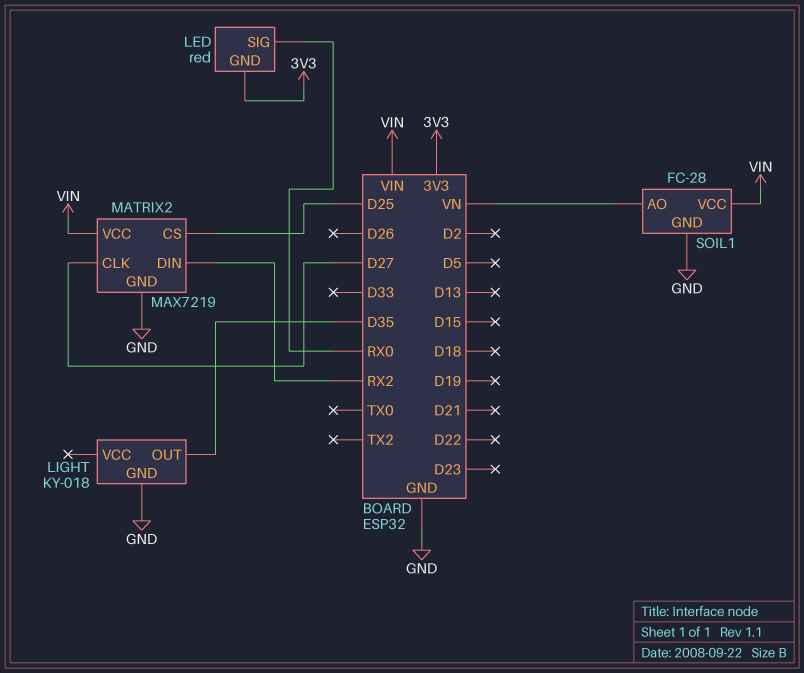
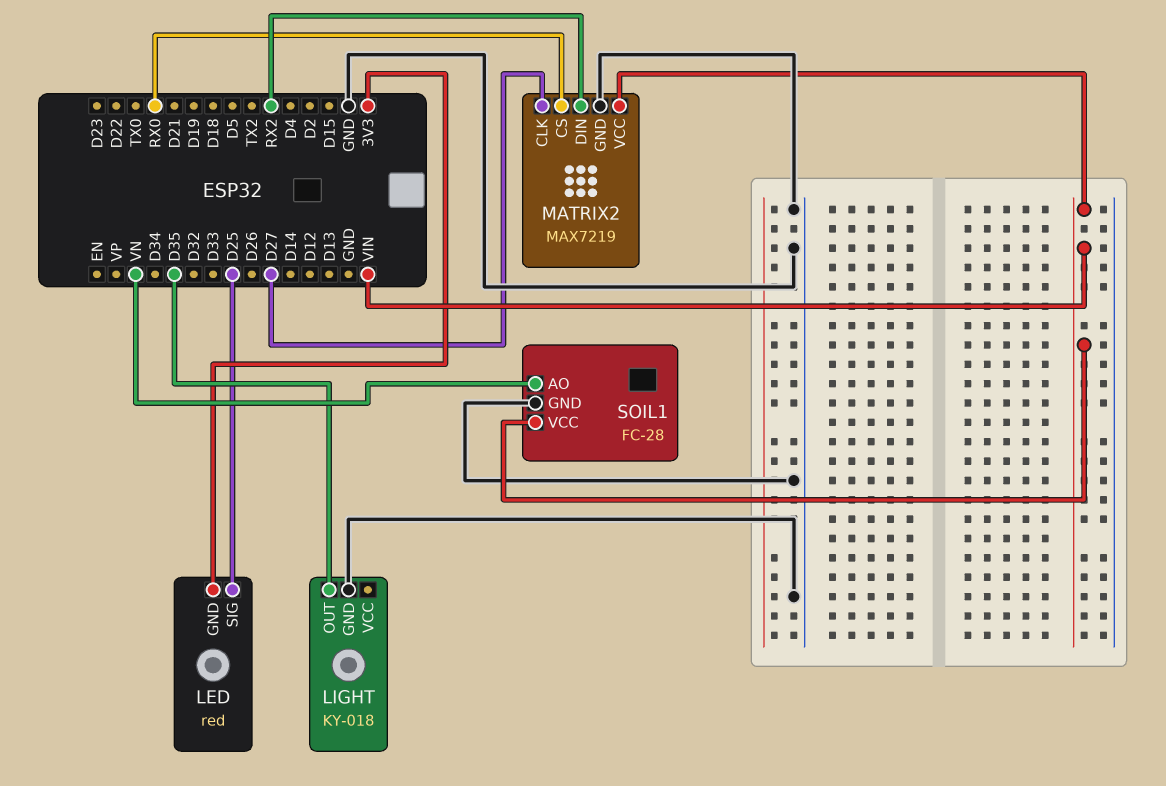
LED pin SIG: RX0 -> D25
MATRIX2 pin CS: D25 -> RX0

